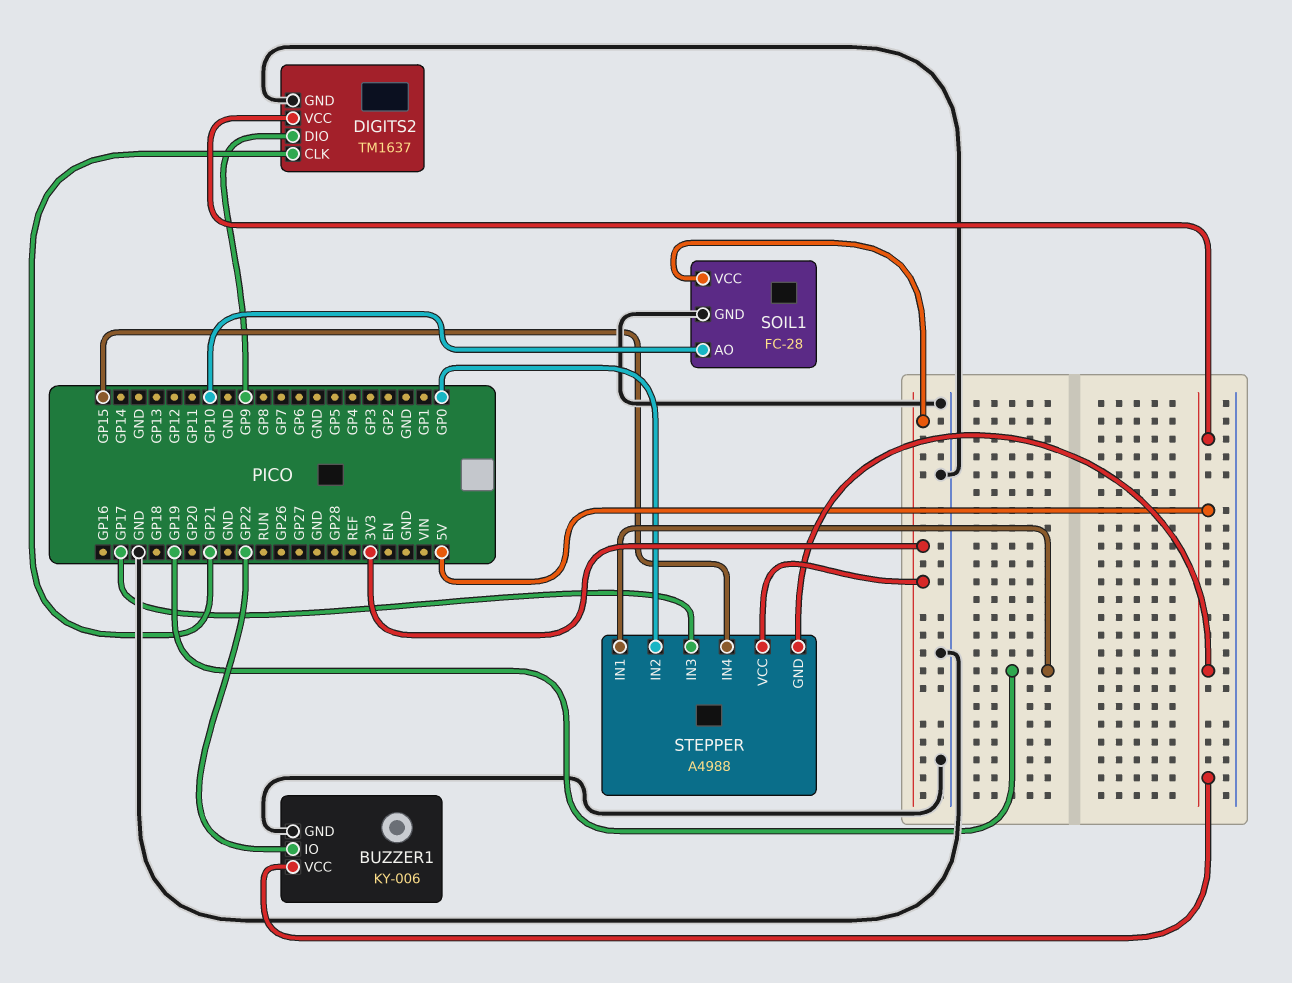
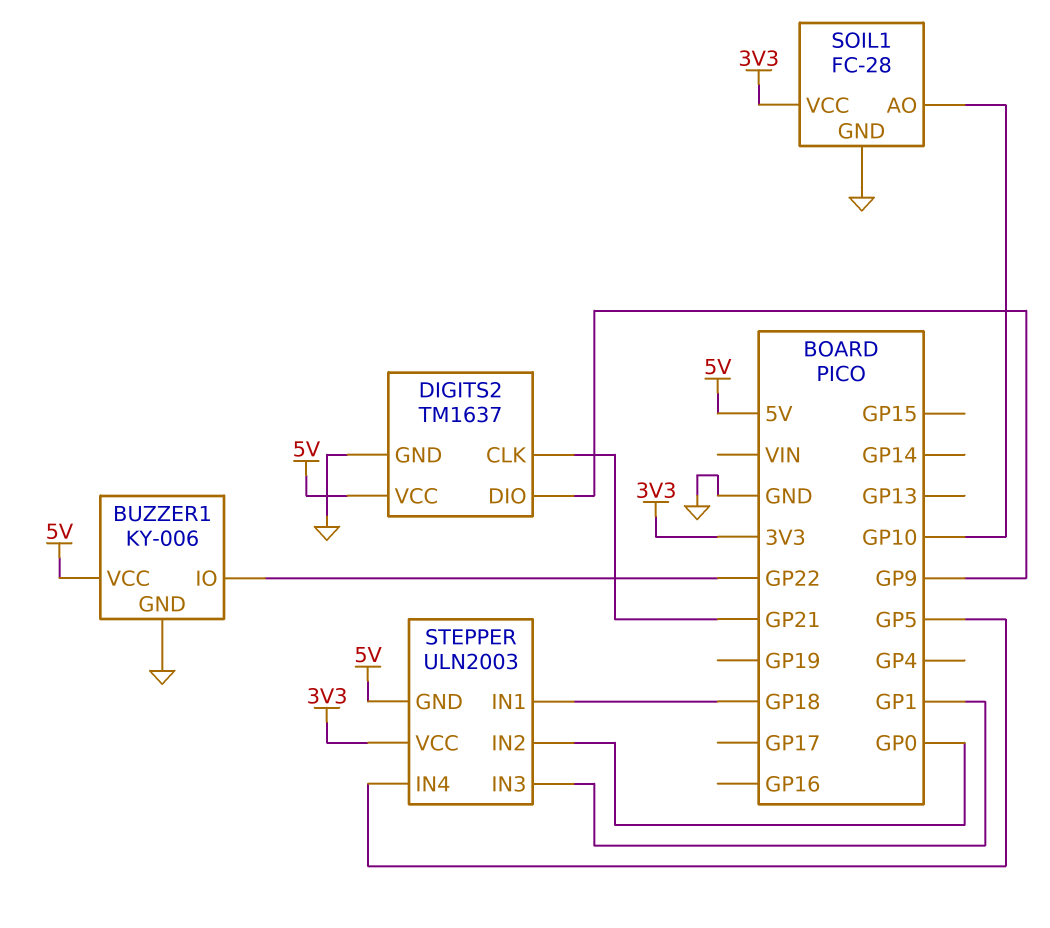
STEPPER: A4988 -> ULN2003
STEPPER pin IN1: GP19 -> GP18
STEPPER pin IN3: GP17 -> GP1
STEPPER pin IN4: GP15 -> GP5

